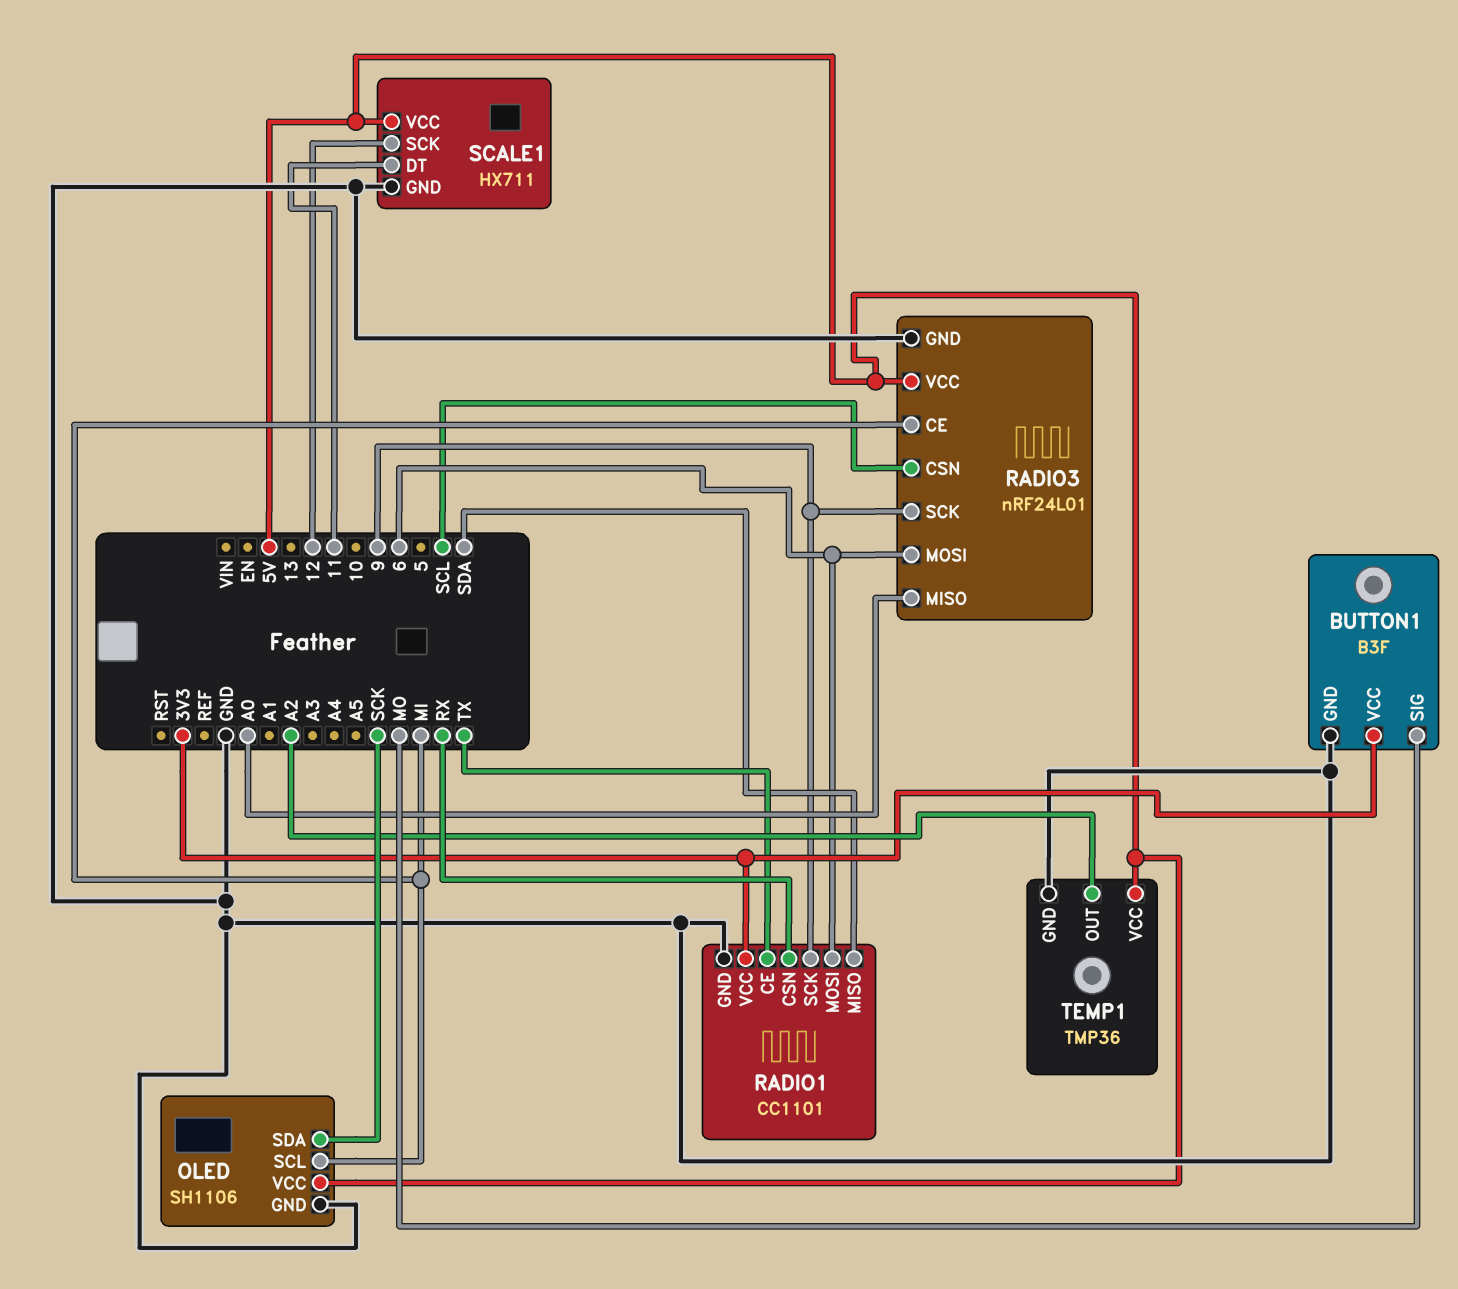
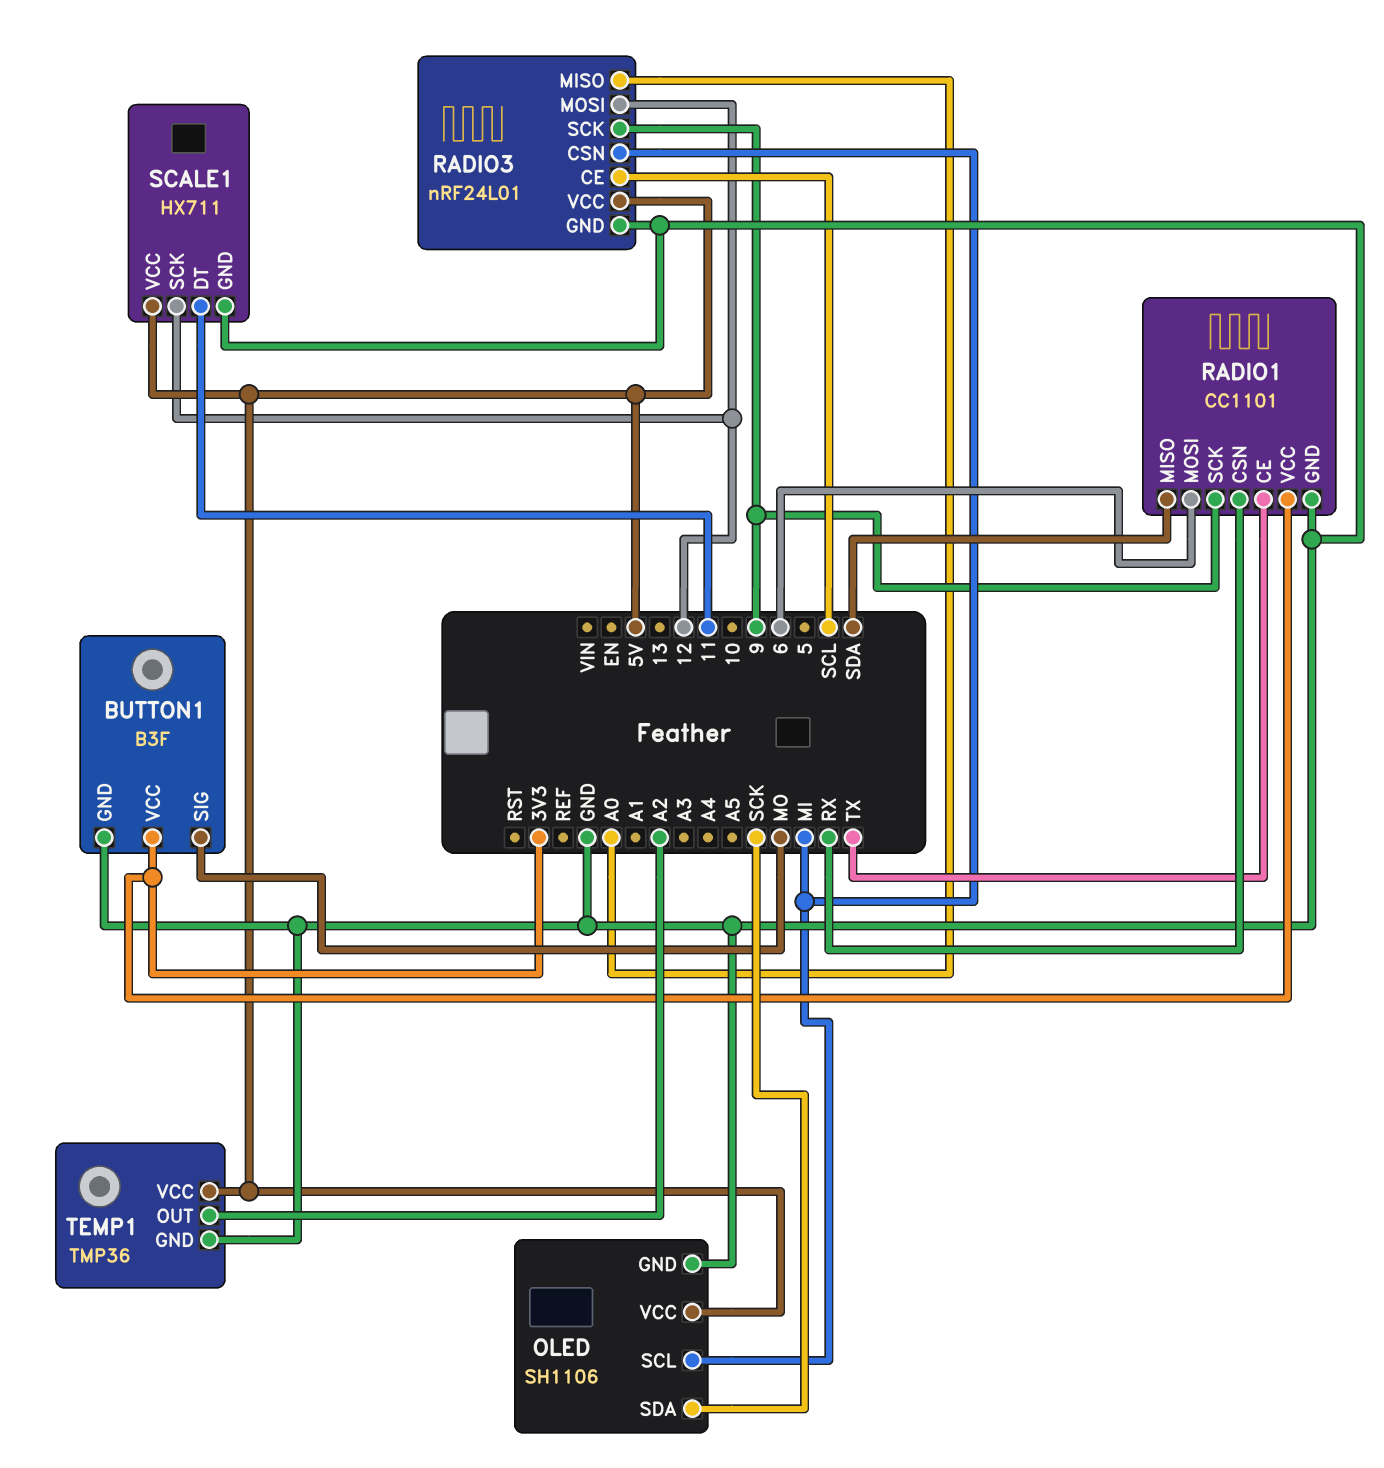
RADIO3 pin CE: MI -> SCL
RADIO3 pin CSN: SCL -> MI
RADIO3 pin MOSI: 6 -> 12

